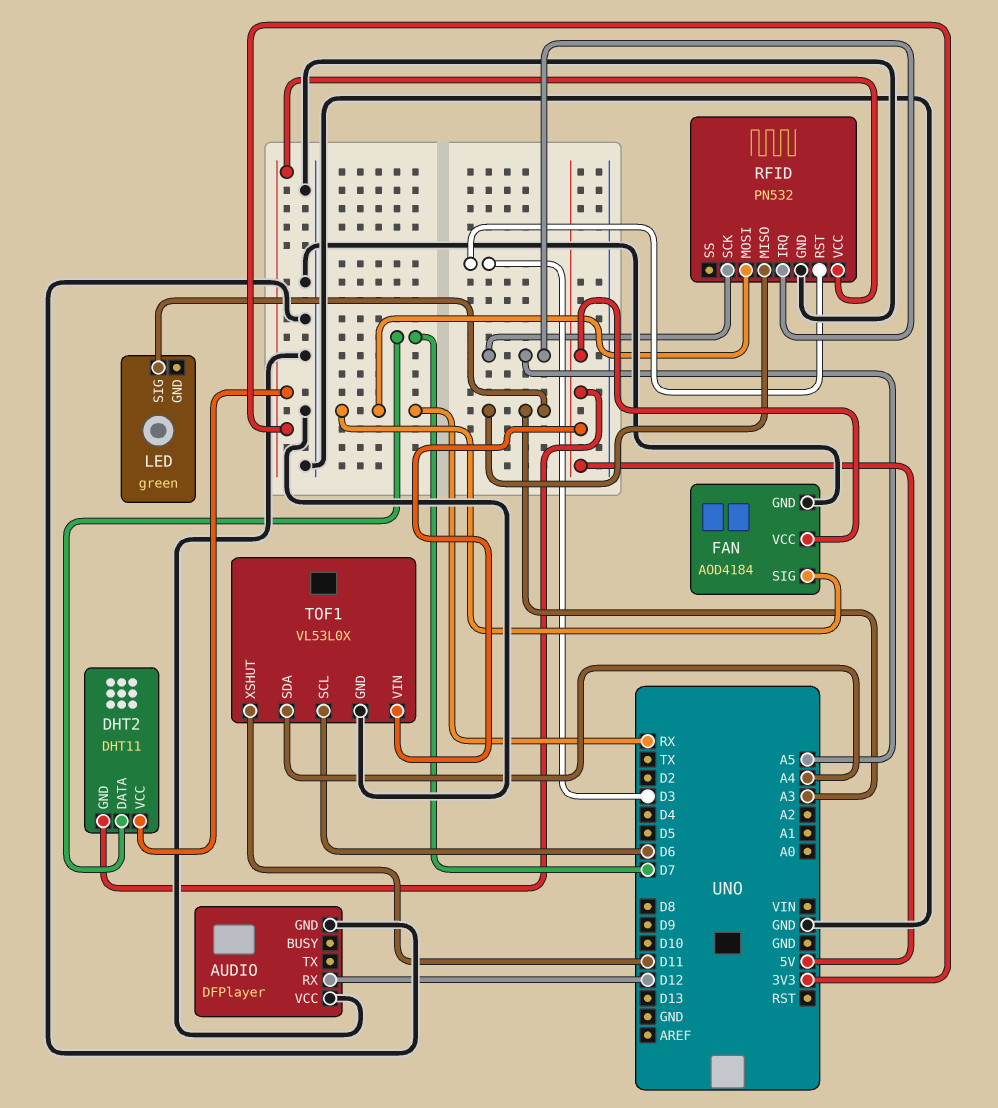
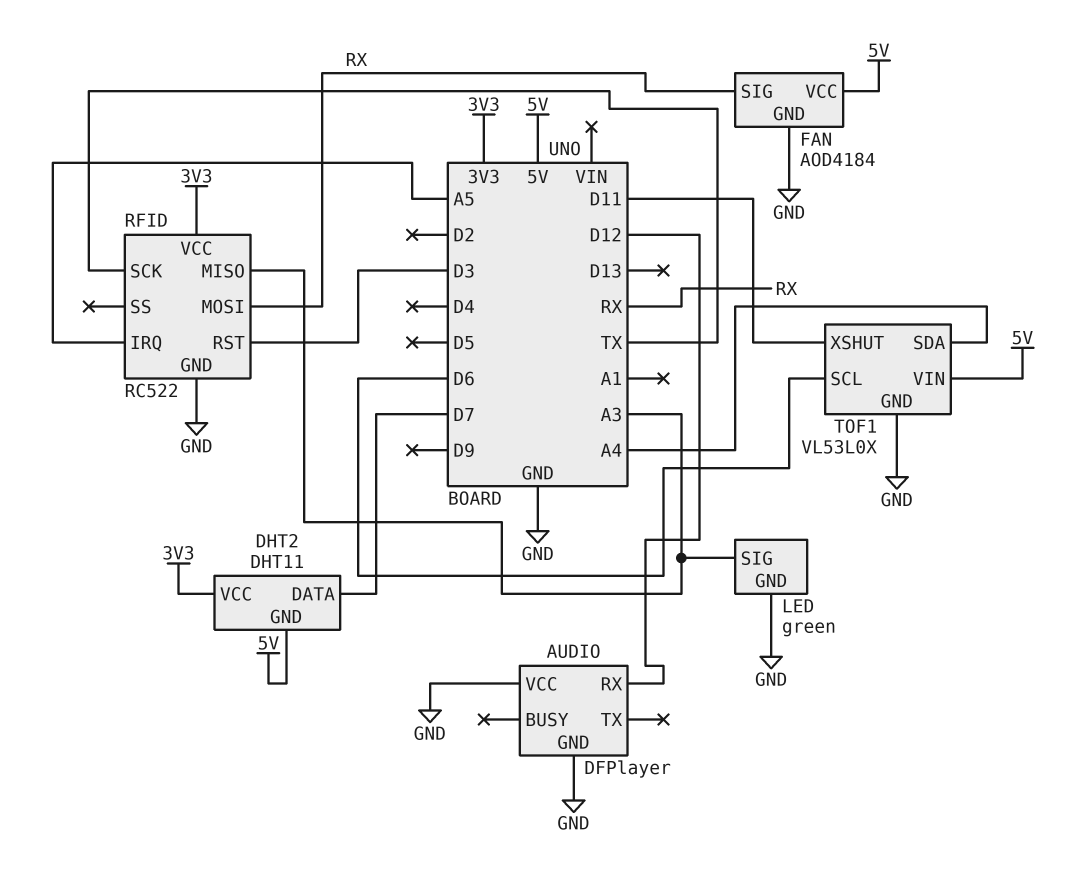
LED pin GND: none -> GND
RFID: PN532 -> RC522
RFID pin SCK: A5 -> TX

